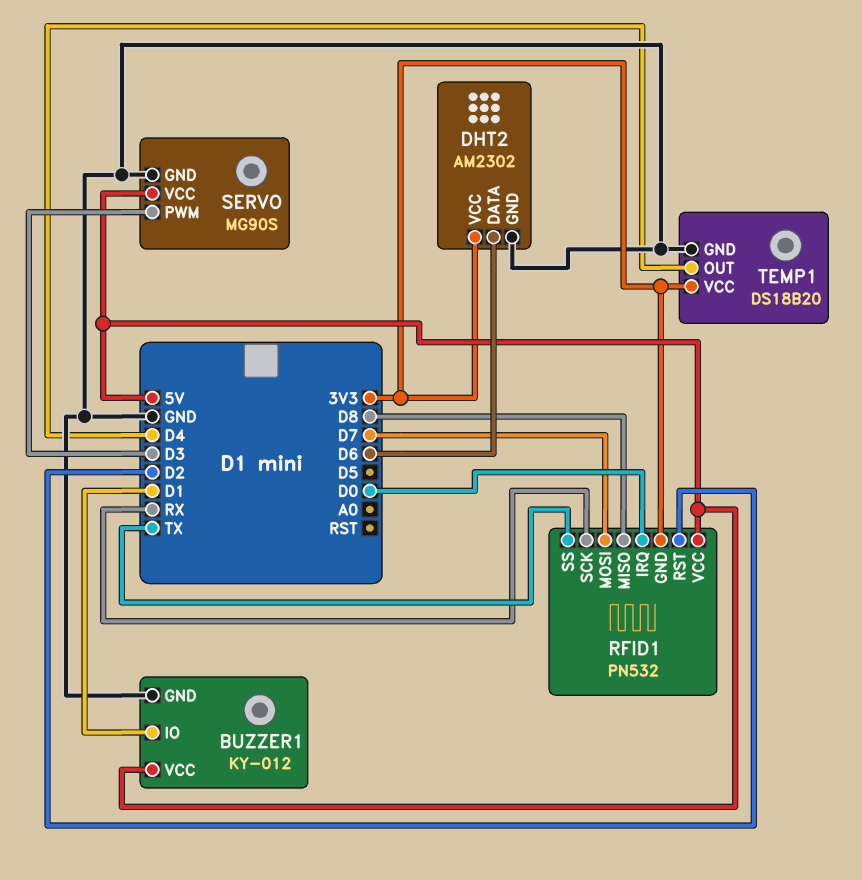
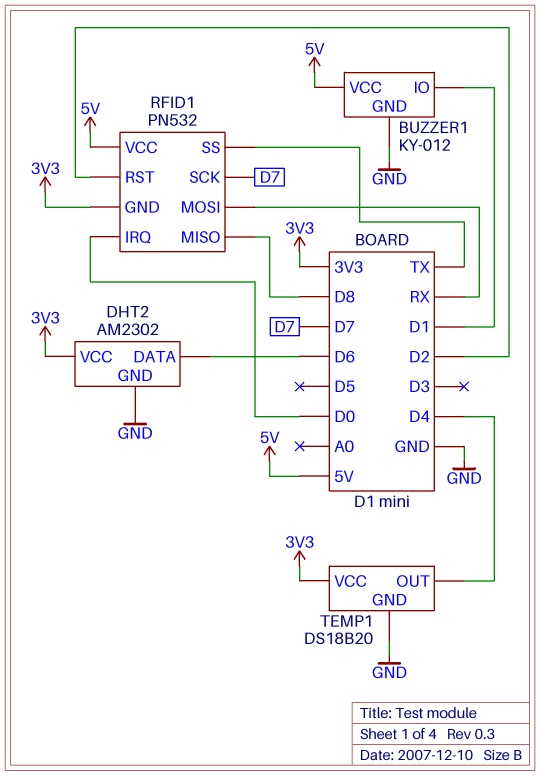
RFID1 pin MOSI: D7 -> RX
RFID1 pin SCK: RX -> D7
SERVO: MG90S -> none
SERVO pin GND: GND -> none
SERVO pin PWM: D3 -> none
SERVO pin VCC: 5V -> none

